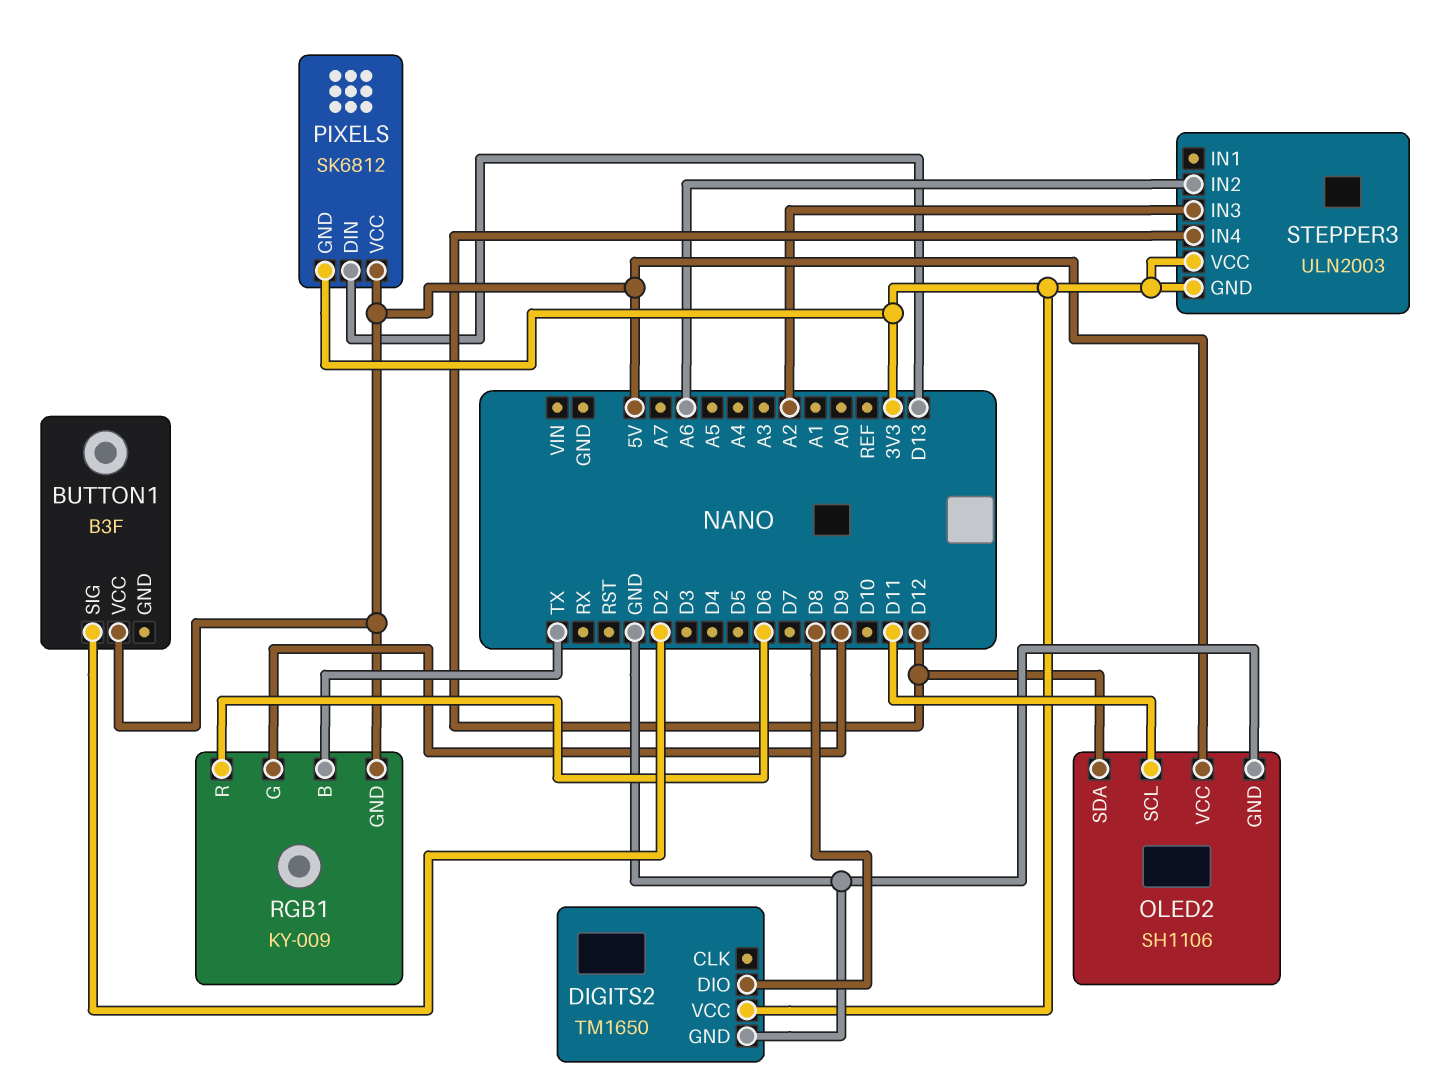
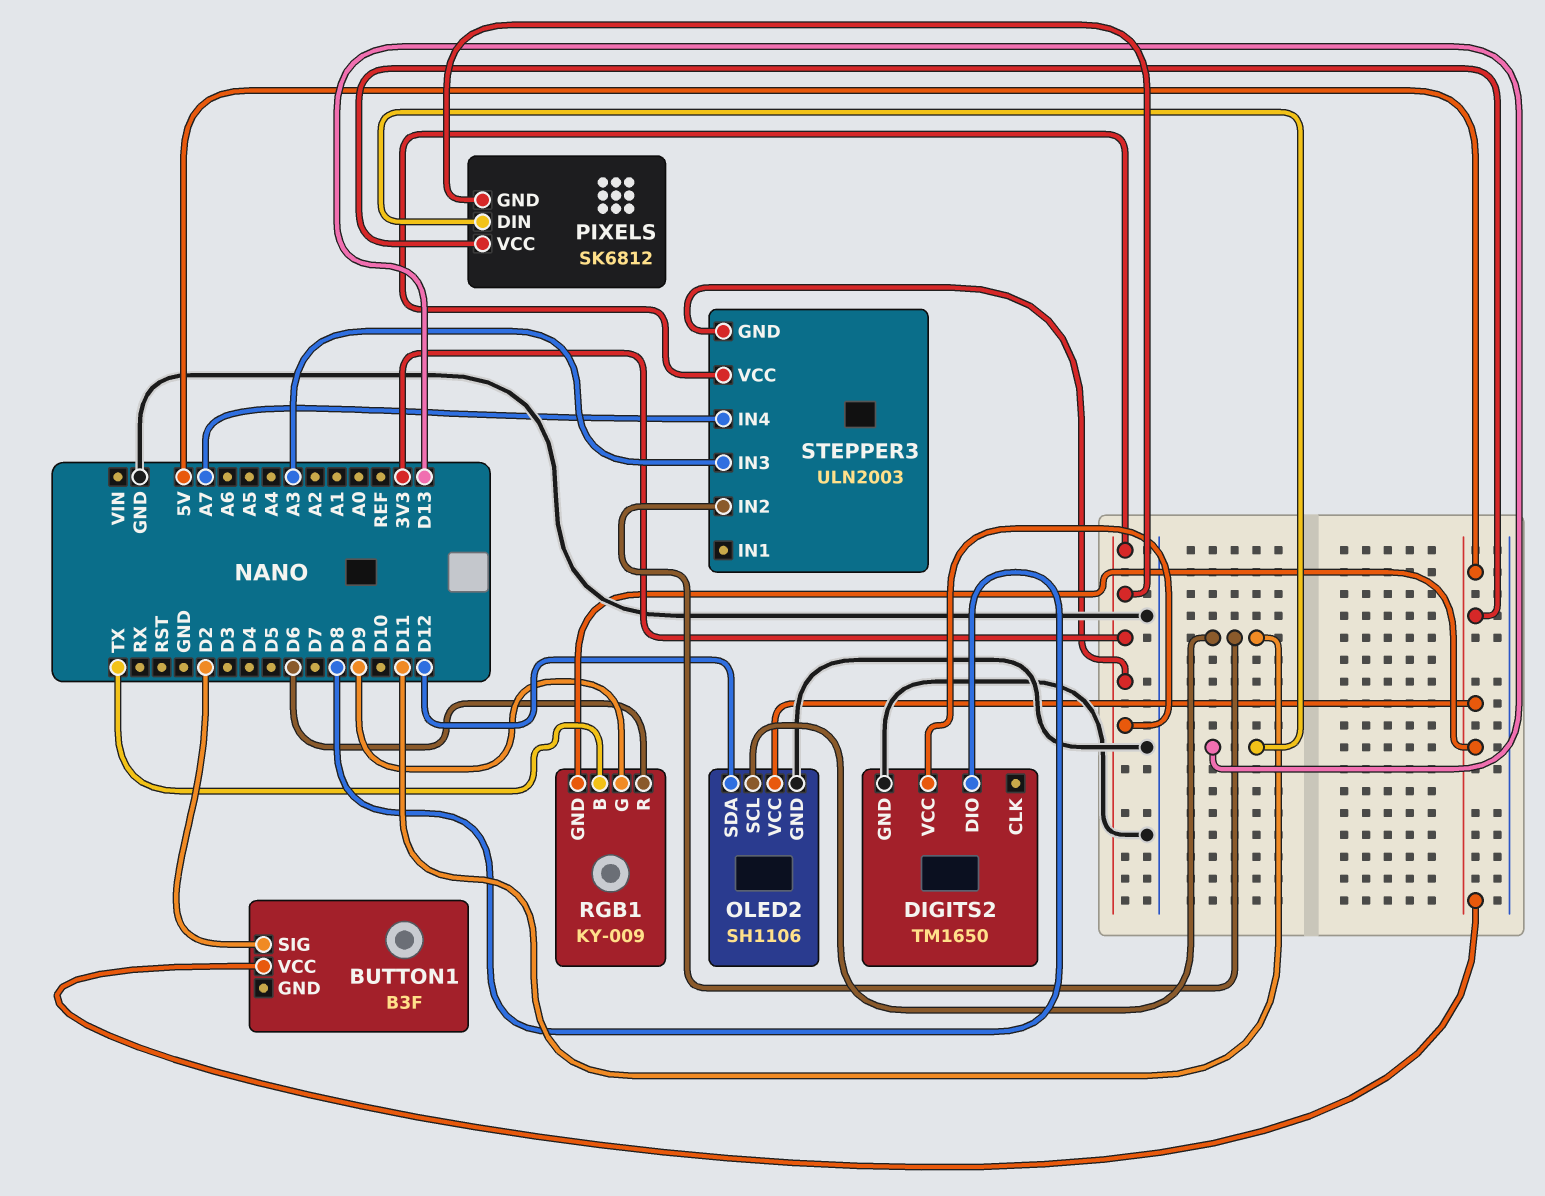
STEPPER3 pin IN2: A6 -> D11
STEPPER3 pin IN3: A2 -> A3
STEPPER3 pin IN4: D12 -> A7

